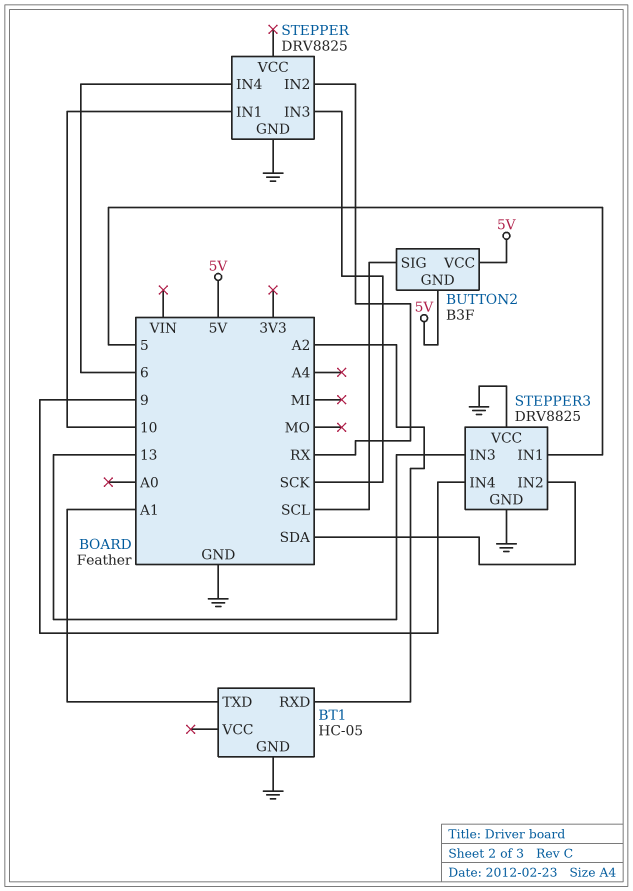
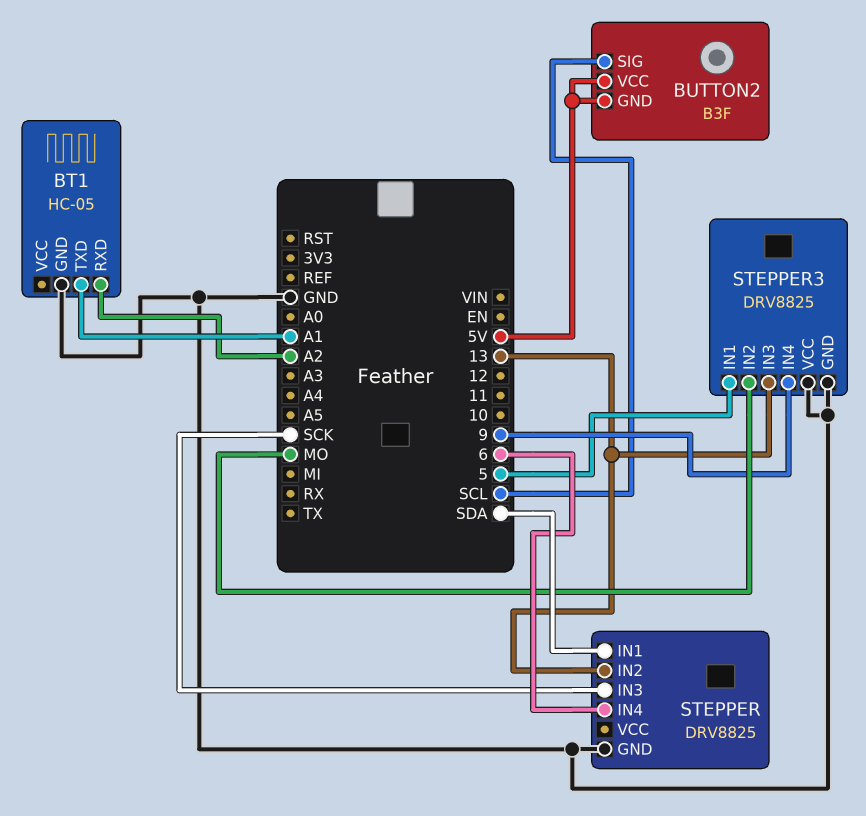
STEPPER pin IN1: 10 -> SDA
STEPPER pin IN2: RX -> 13
STEPPER3 pin IN2: SDA -> MO

